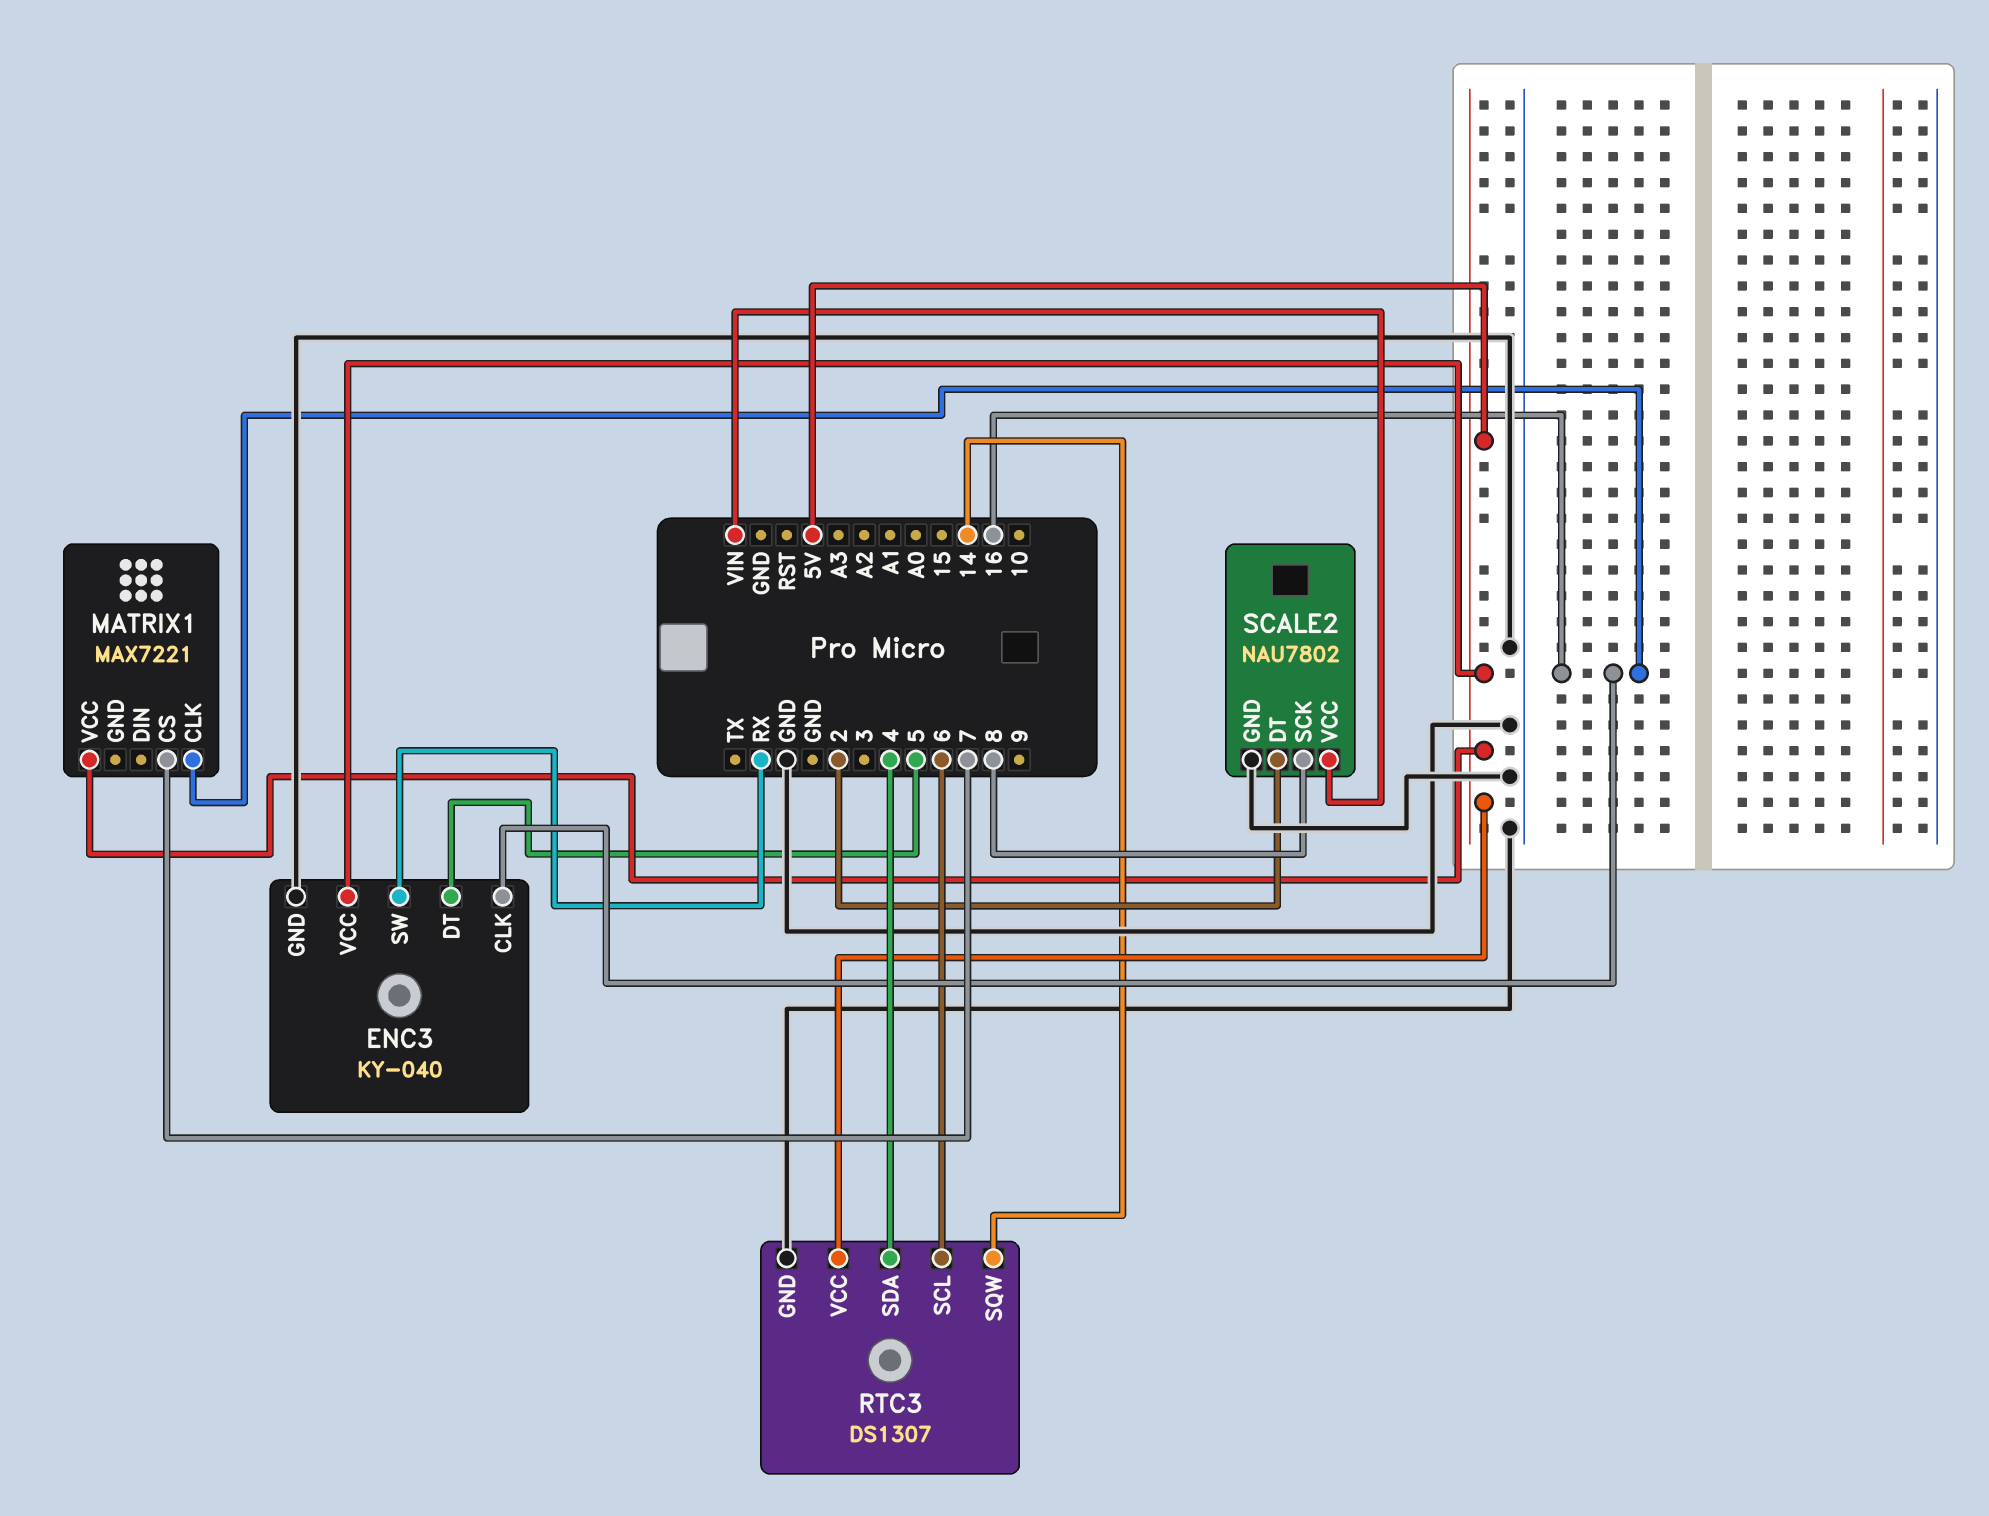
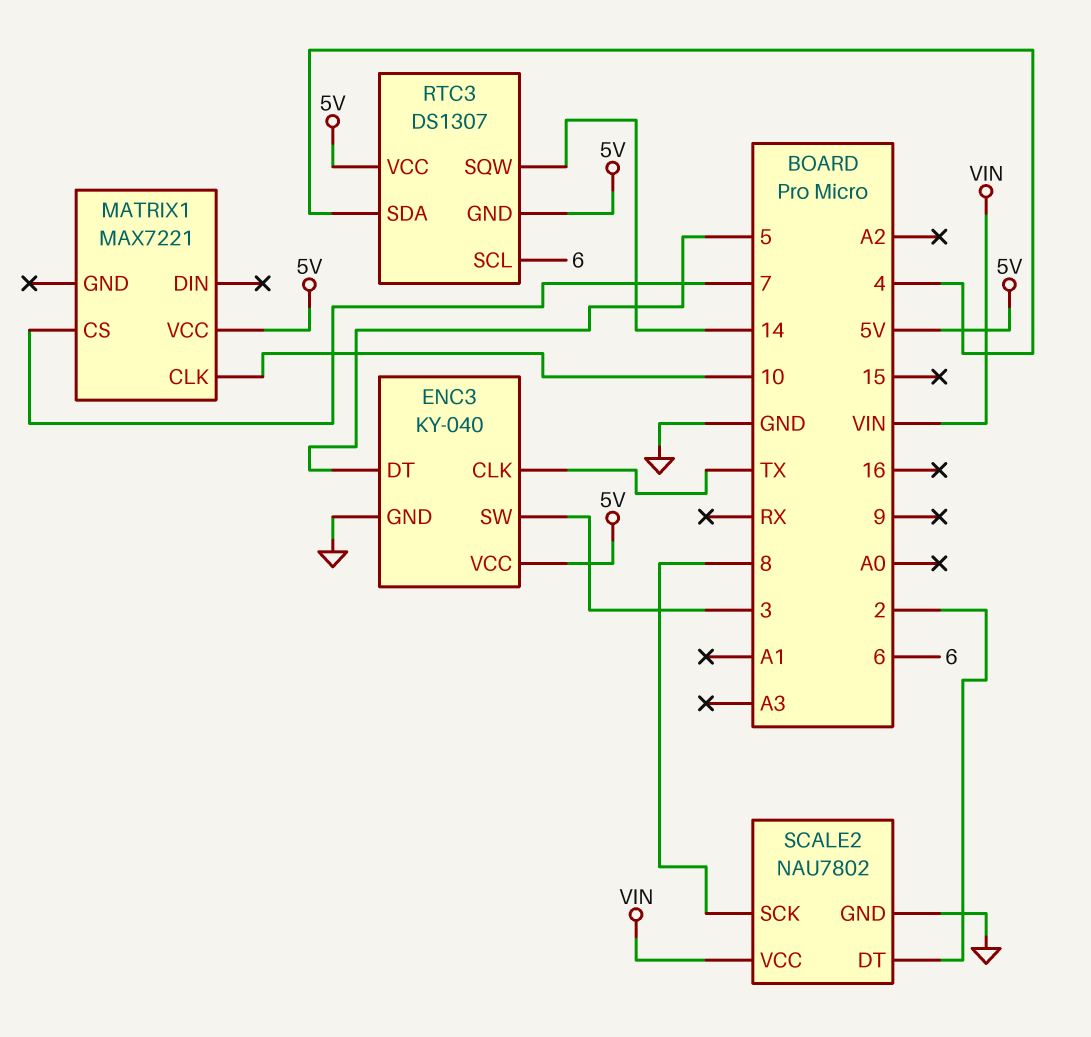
ENC3 pin CLK: 16 -> TX
ENC3 pin SW: RX -> 3
MATRIX1 pin CLK: 16 -> 10
RTC3 pin GND: GND -> 5V

